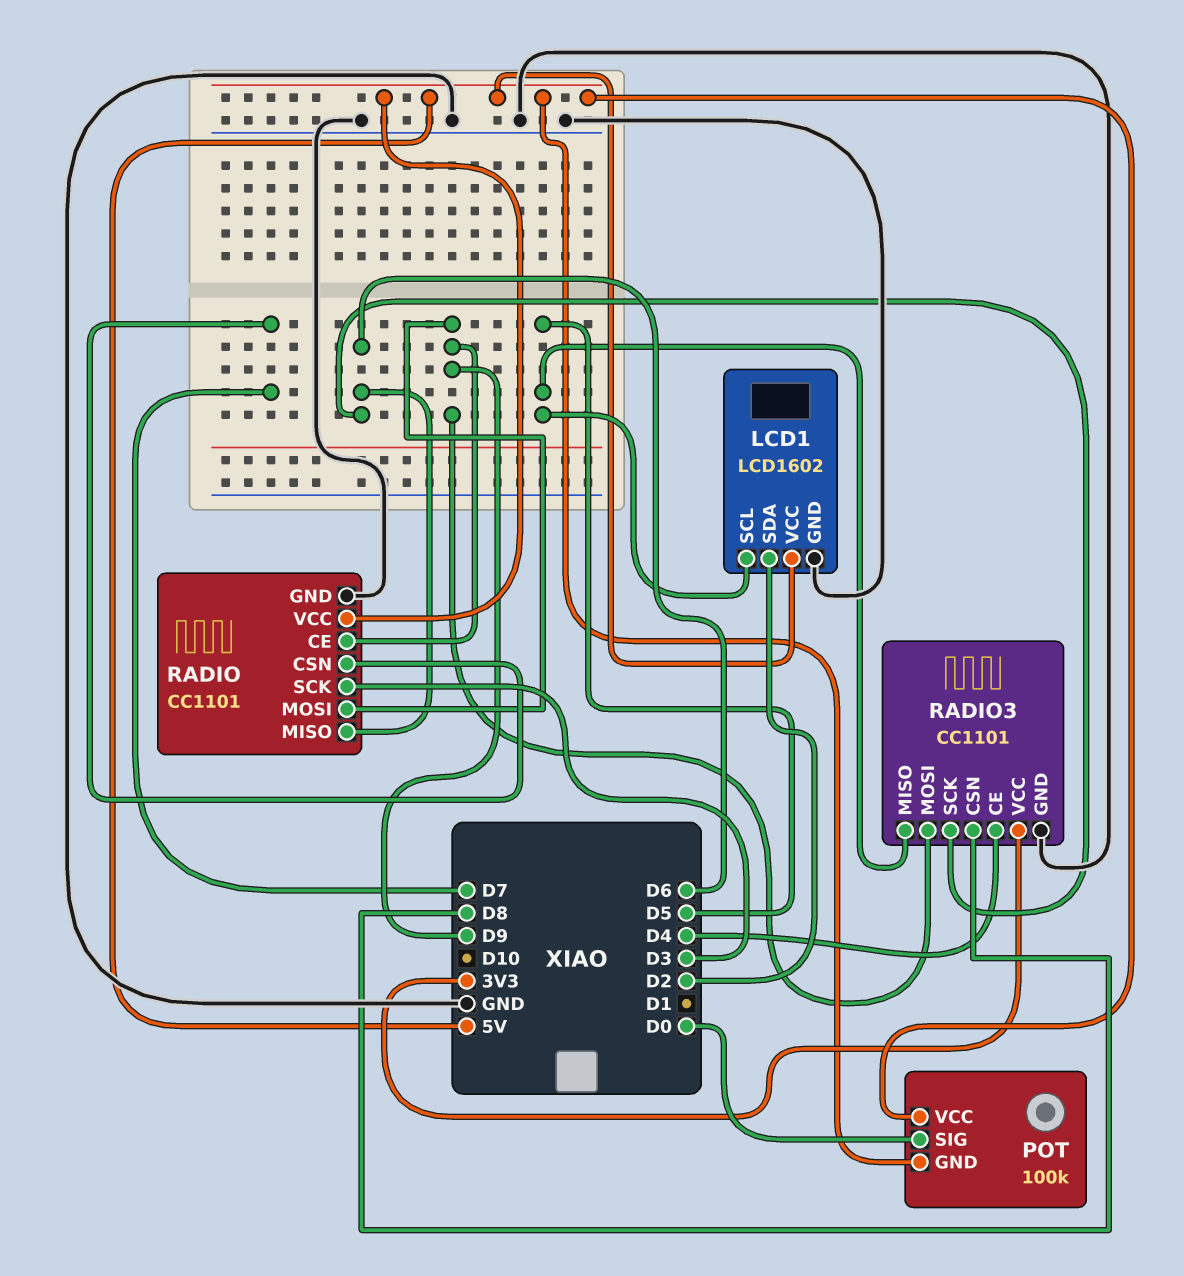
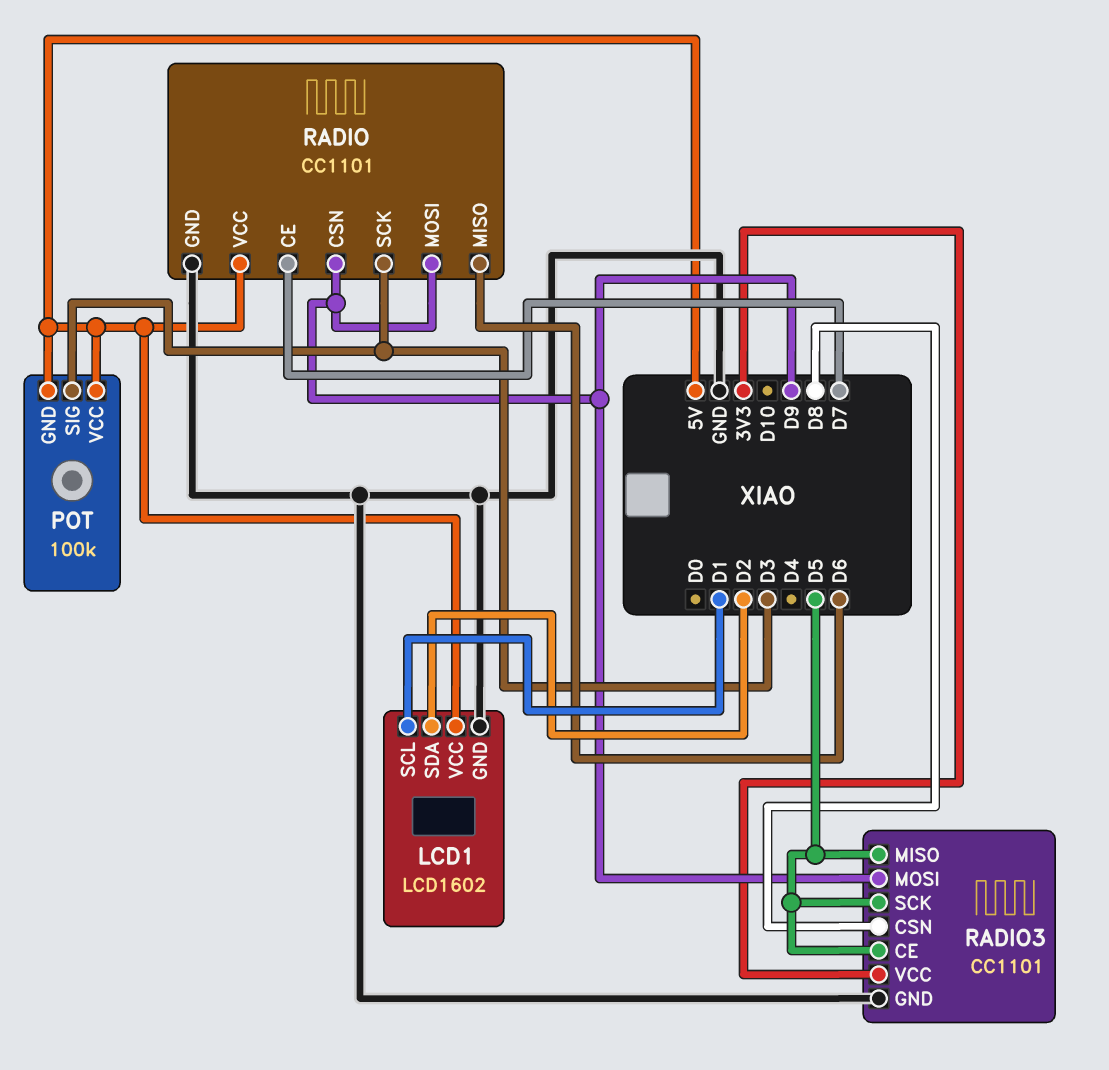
LCD1 pin SCL: D5 -> D1
POT pin SIG: D0 -> D3
RADIO pin CE: D9 -> D7
RADIO pin CSN: D7 -> D9
RADIO3 pin CE: D4 -> D5
RADIO3 pin SCK: D6 -> D5

